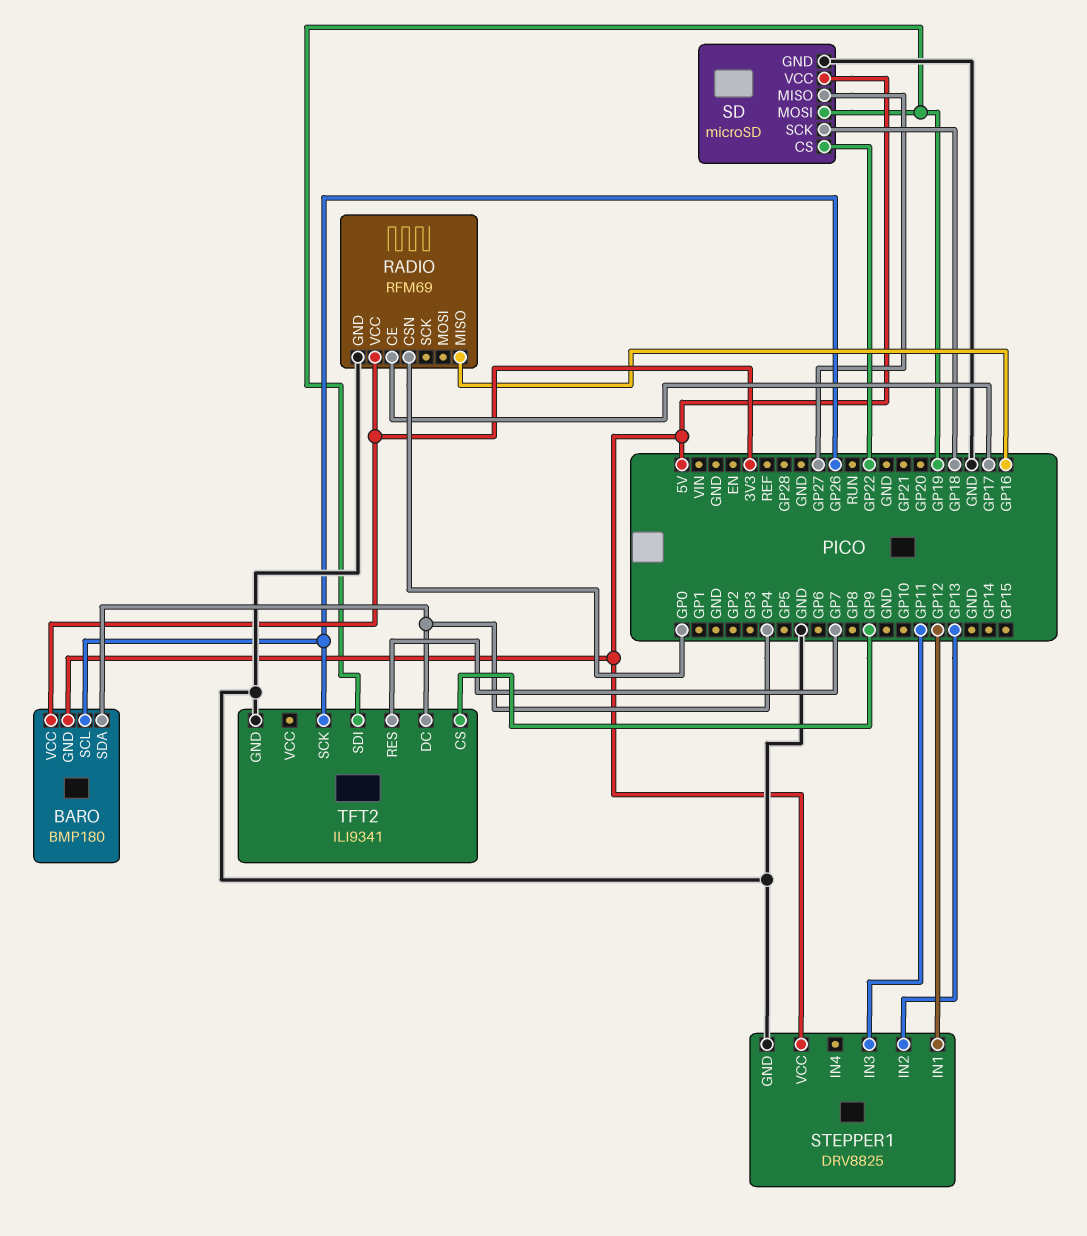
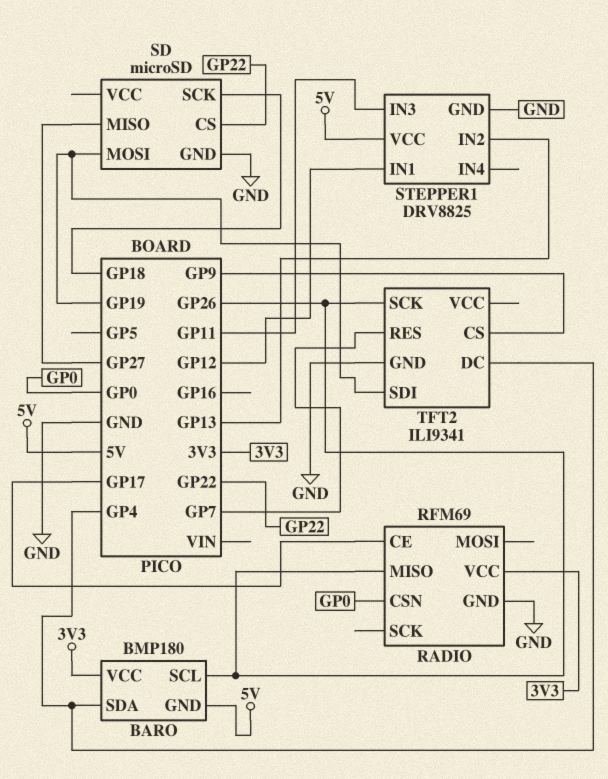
RADIO pin MISO: GP16 -> GP26
SD pin VCC: 5V -> none

